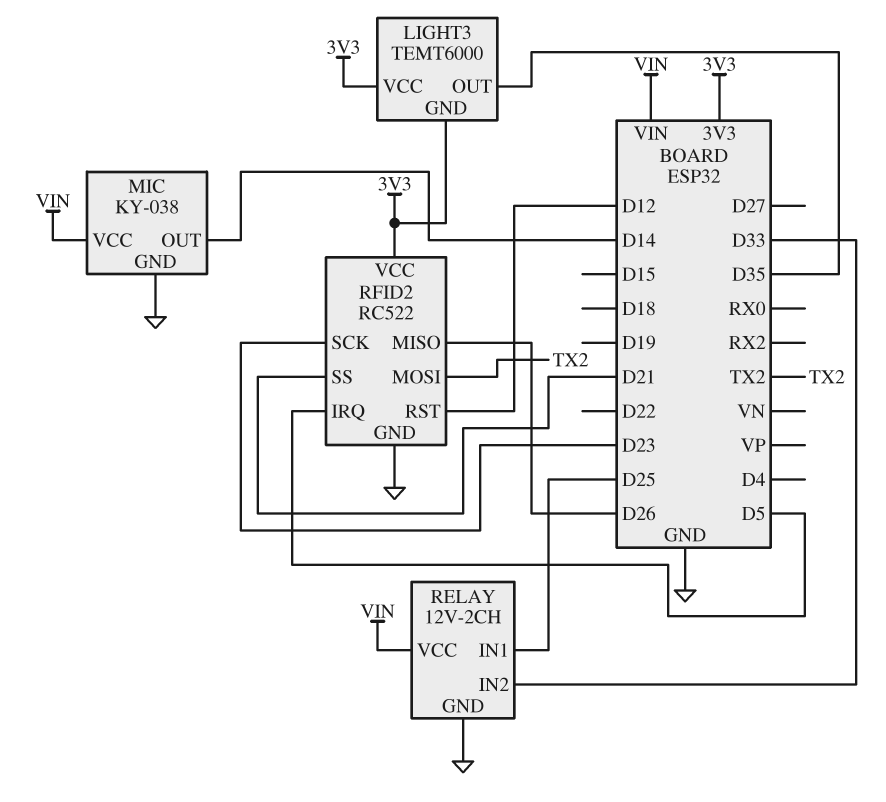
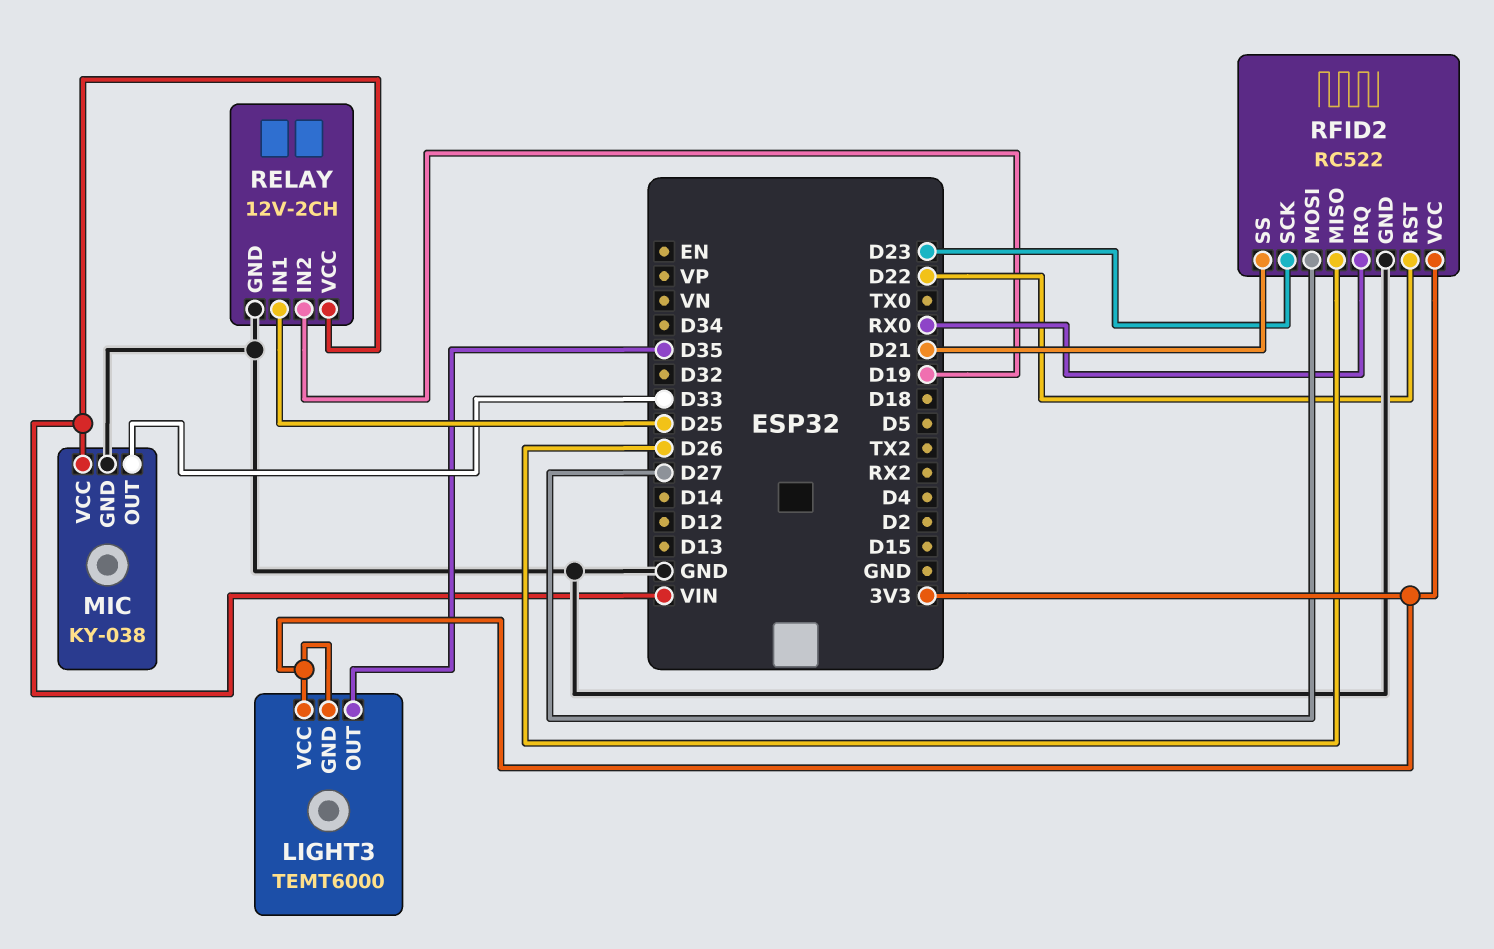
MIC pin OUT: D14 -> D33
RELAY pin IN2: D33 -> D19
RFID2 pin IRQ: D5 -> RX0
RFID2 pin MOSI: TX2 -> D27
RFID2 pin RST: D12 -> D22

